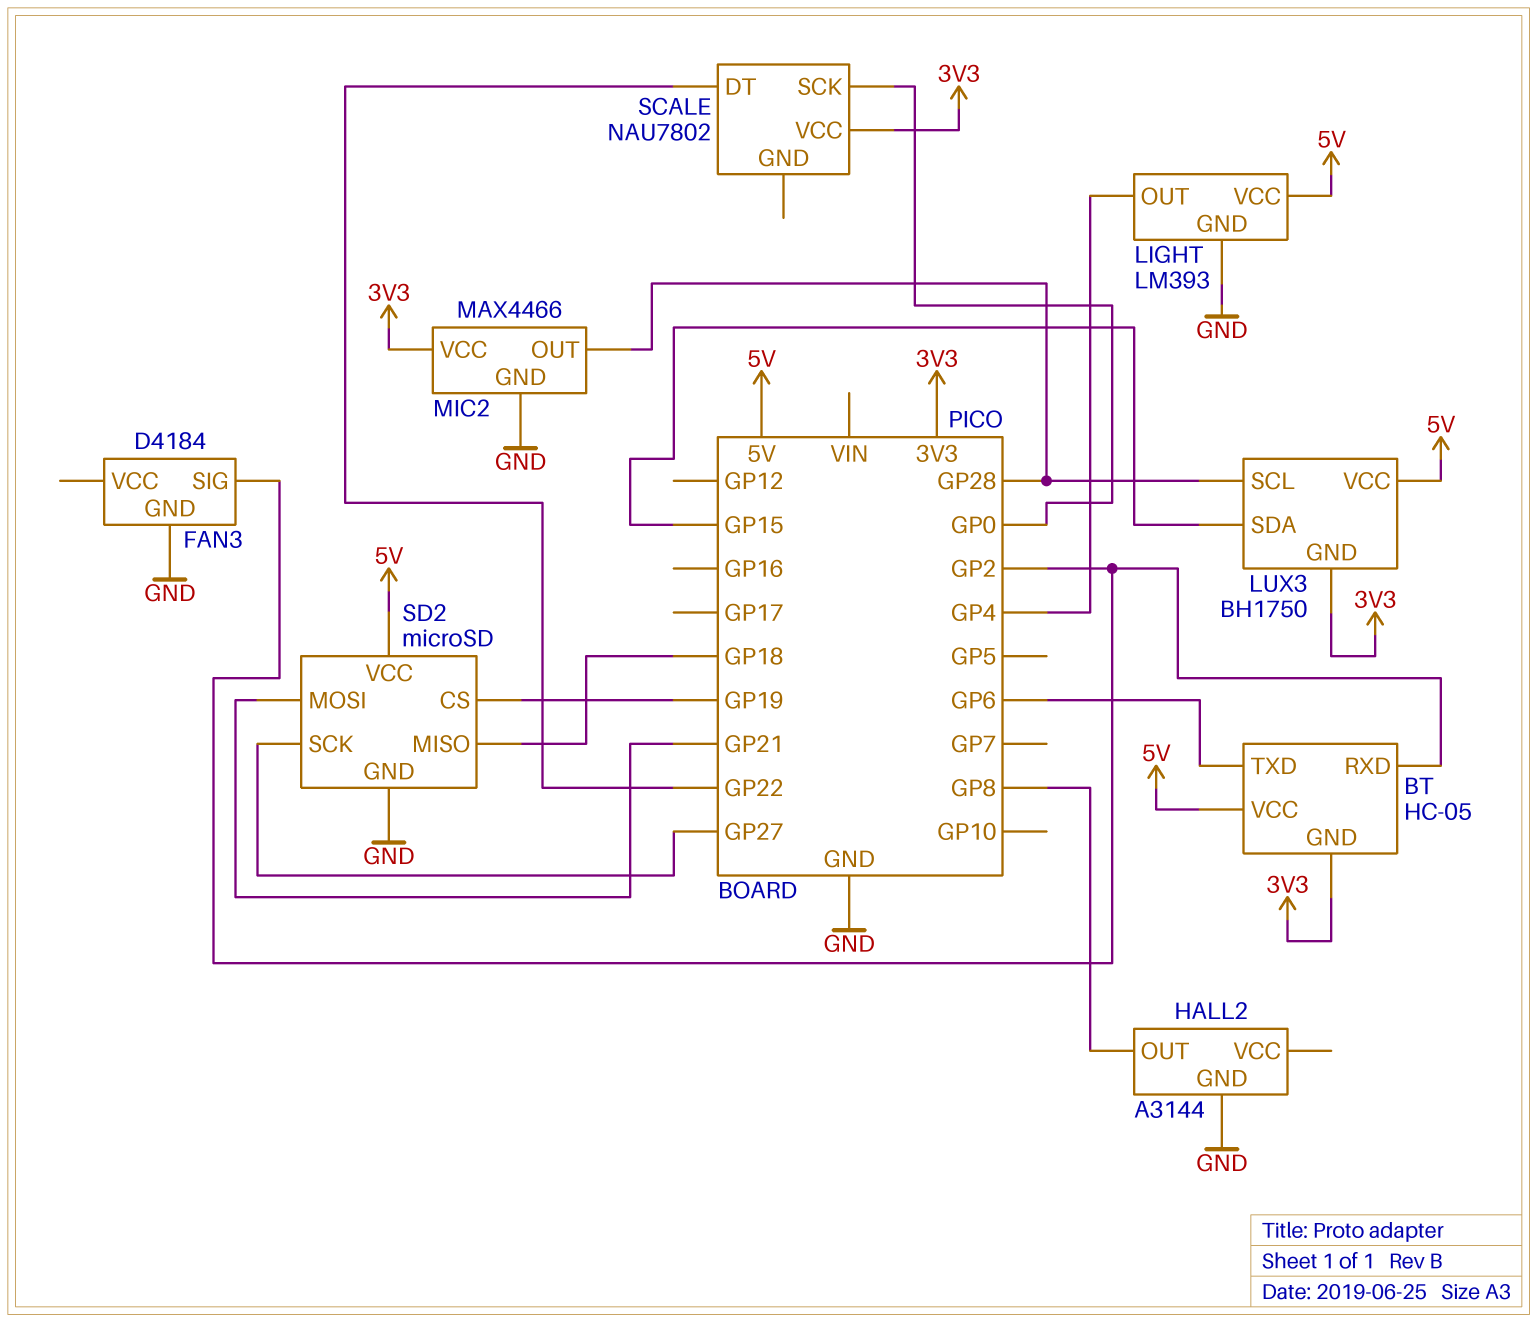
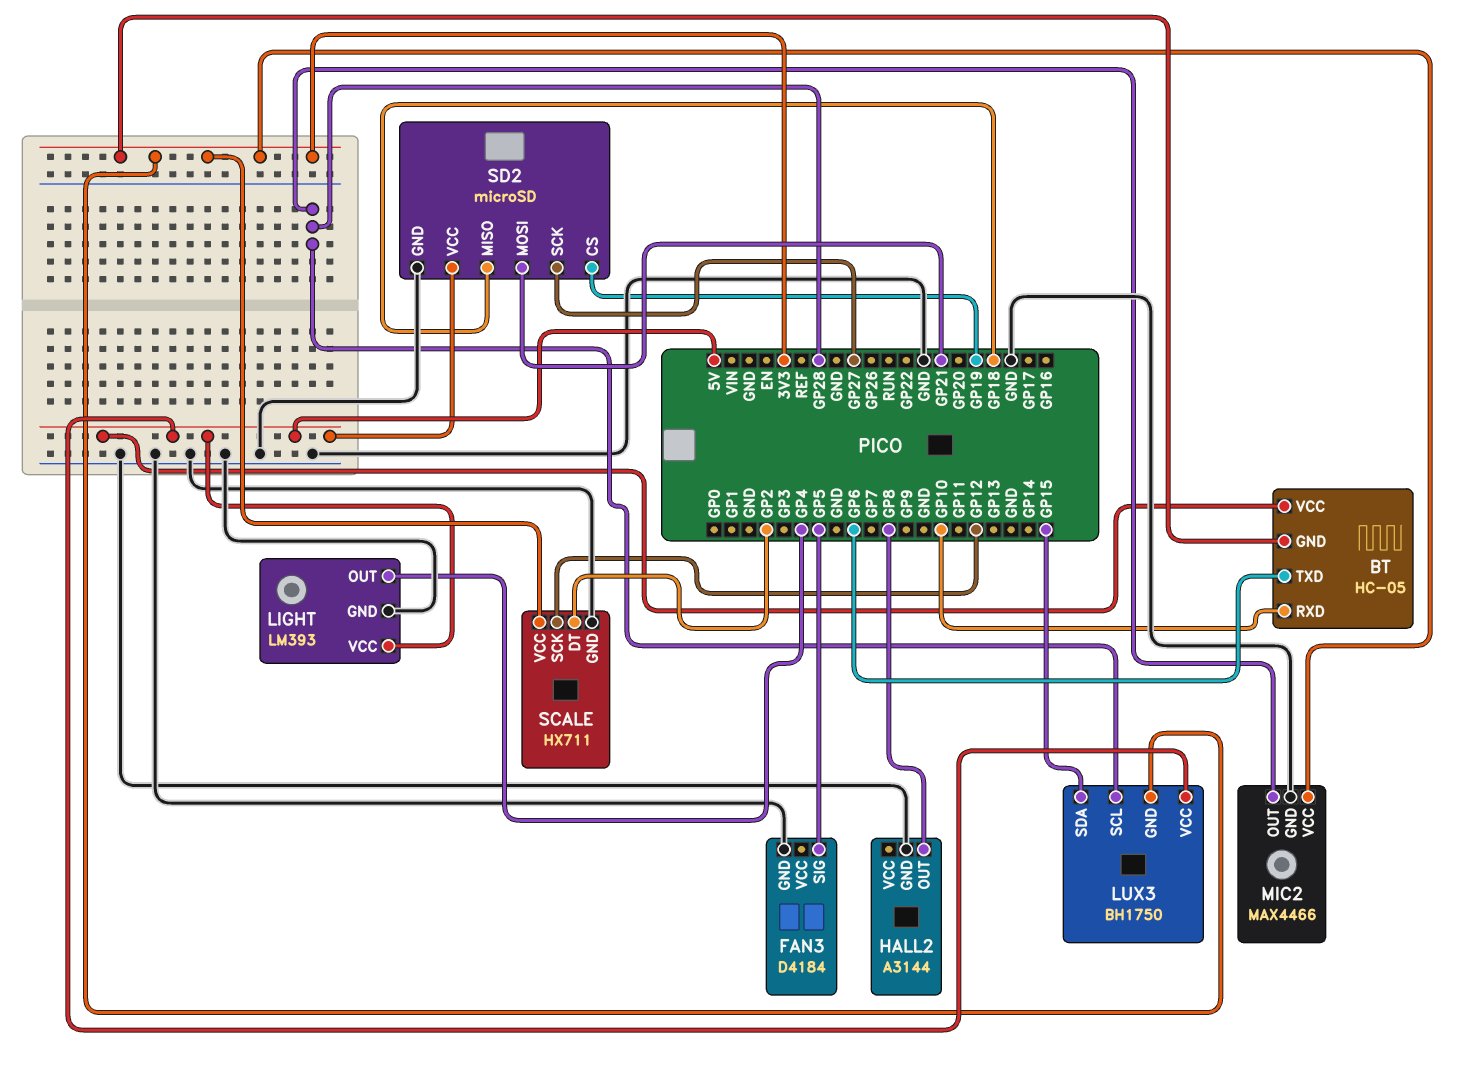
BT pin RXD: GP2 -> GP10
FAN3 pin SIG: GP2 -> GP5
SCALE: NAU7802 -> HX711
SCALE pin DT: GP22 -> GP2
SCALE pin GND: none -> GND
SCALE pin SCK: GP0 -> GP12

